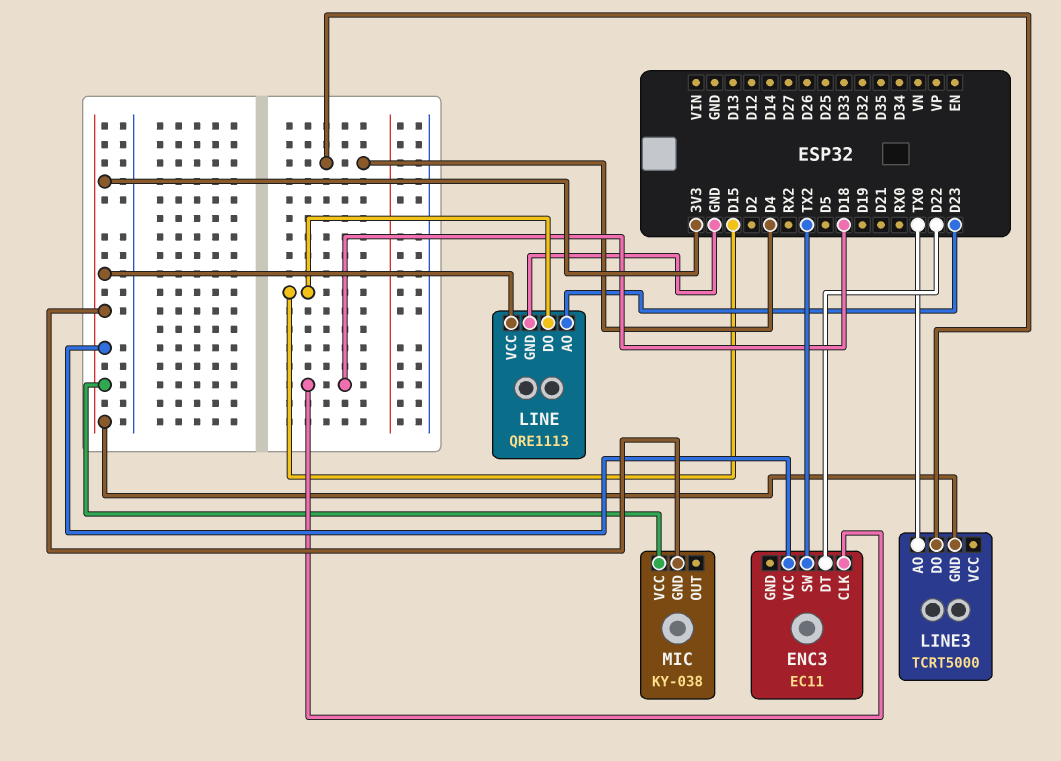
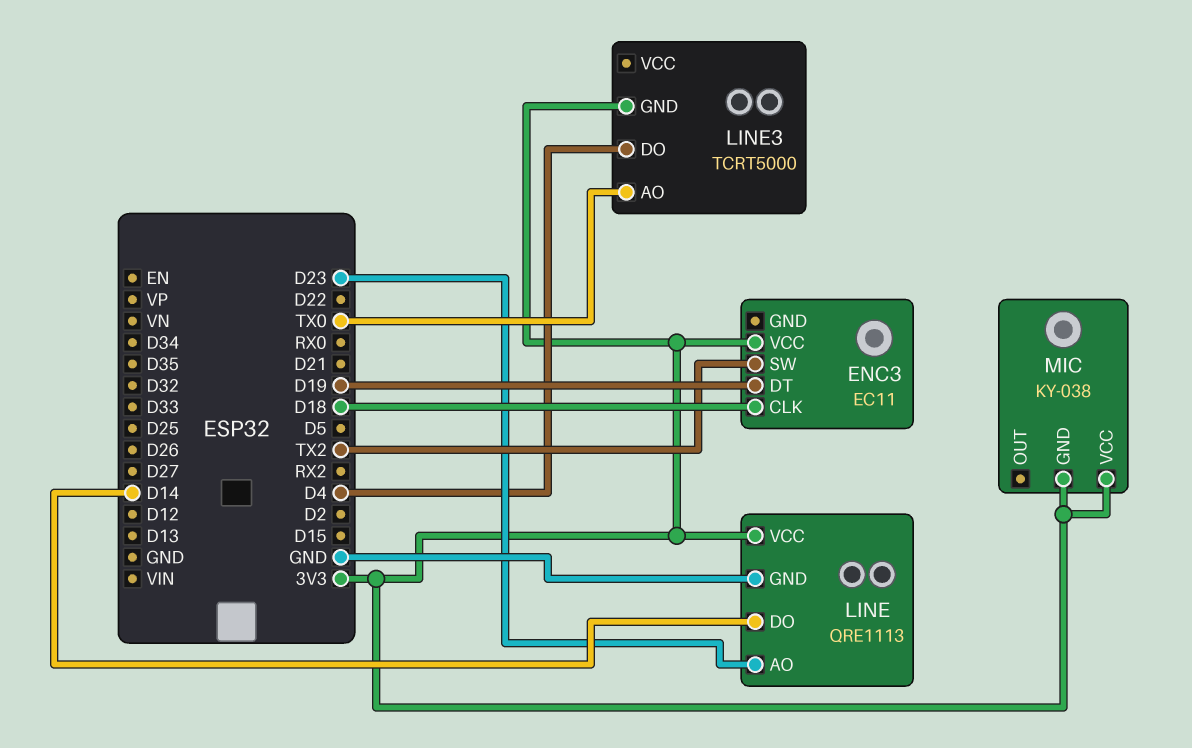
ENC3 pin DT: D22 -> D19
LINE pin DO: D15 -> D14

